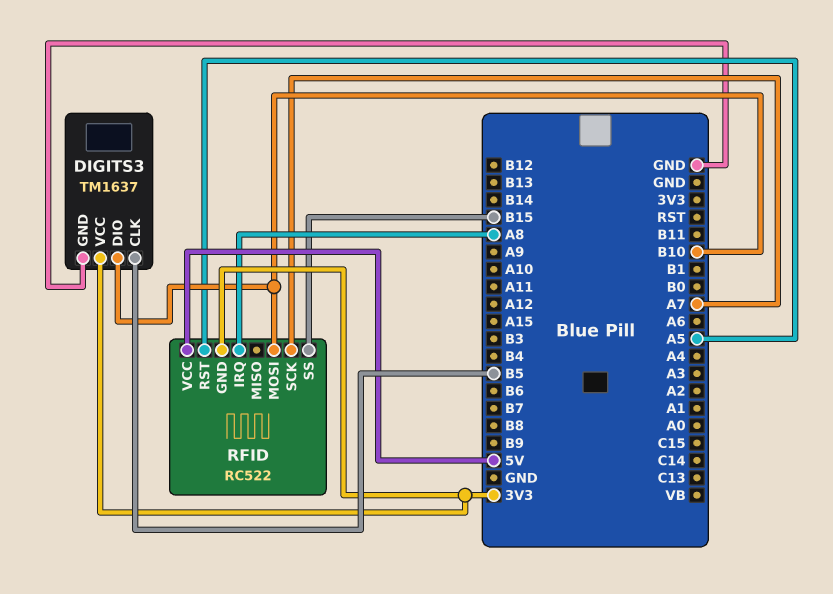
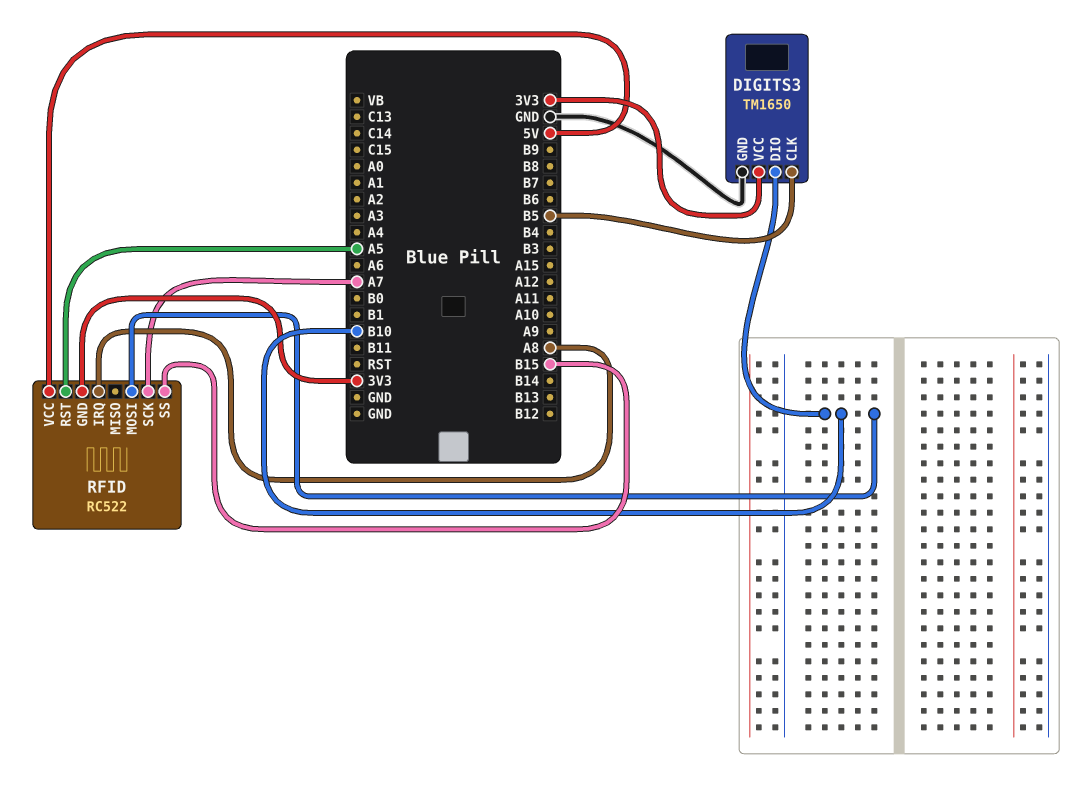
DIGITS3: TM1637 -> TM1650

